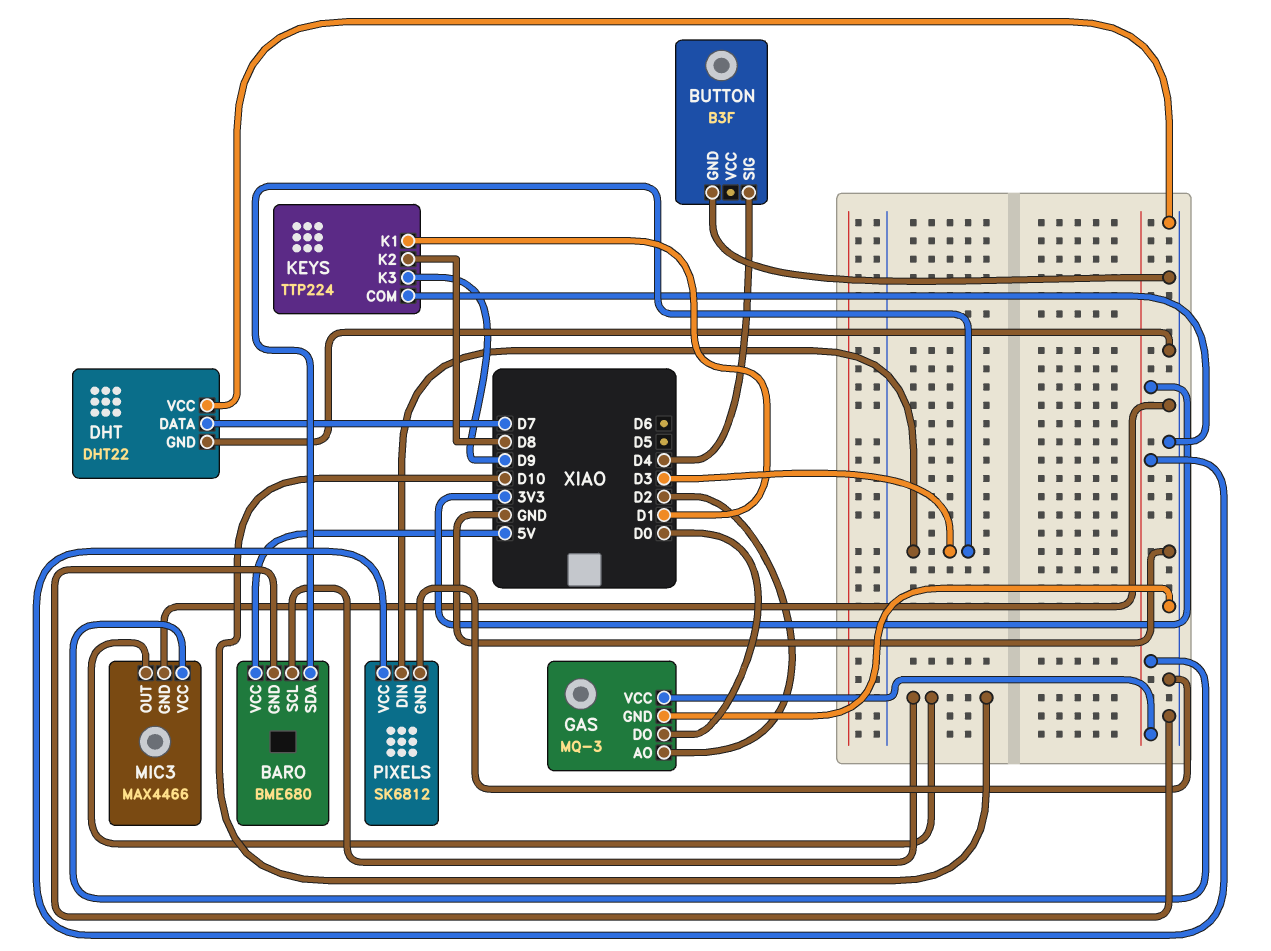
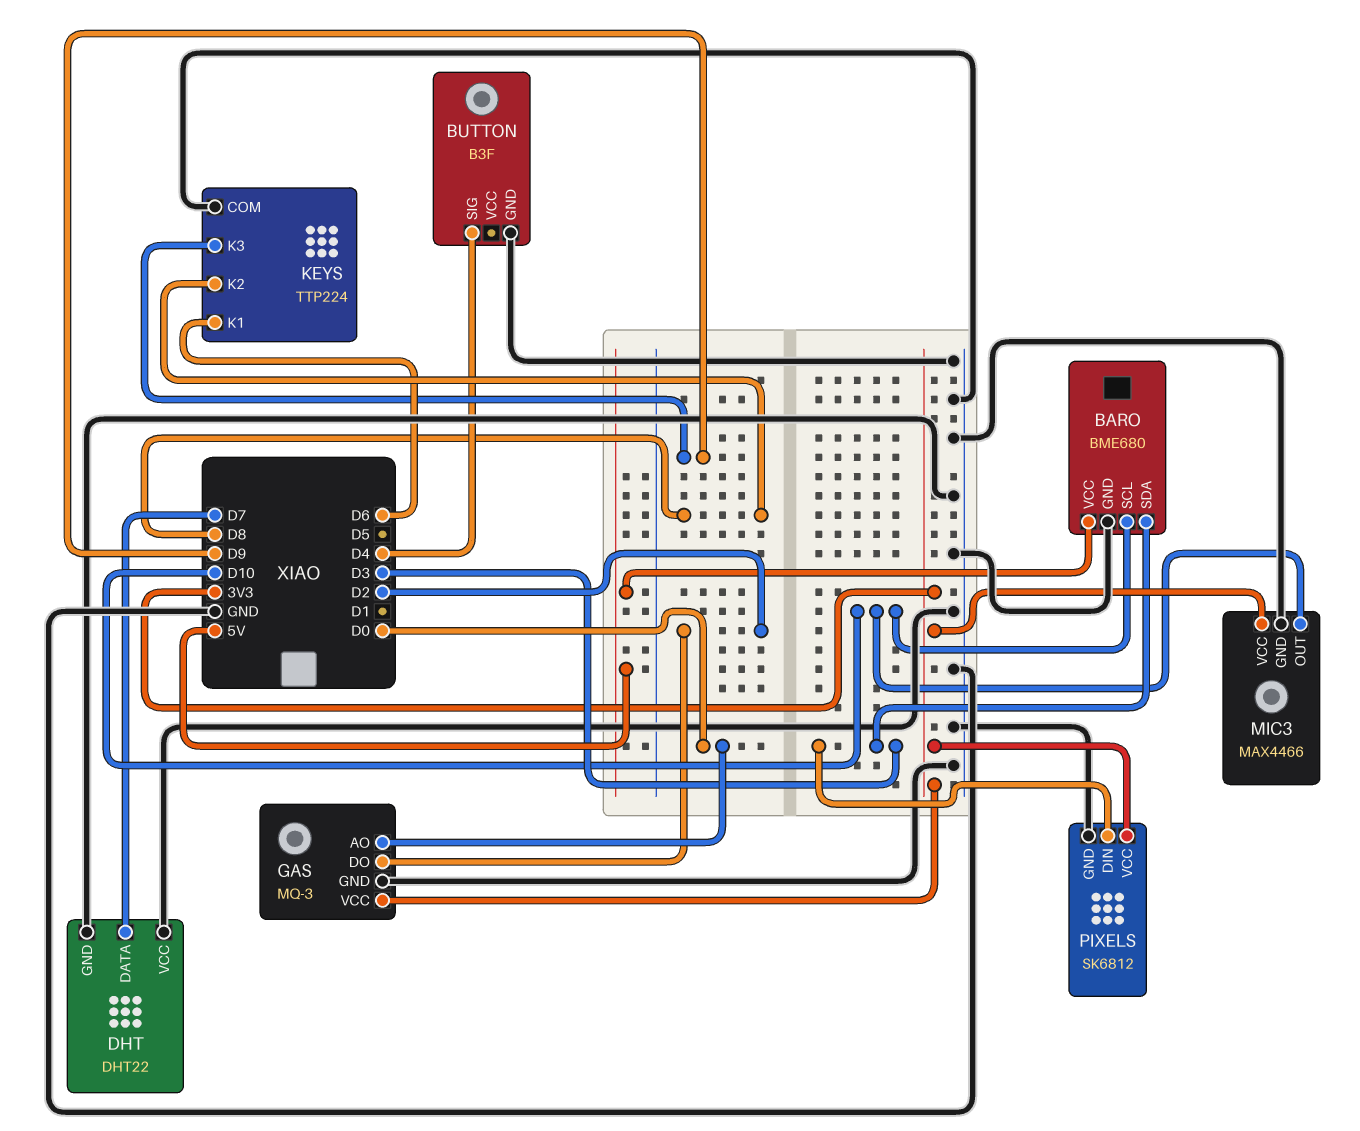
GAS pin AO: D2 -> D0
GAS pin DO: D0 -> D2
KEYS pin K1: D1 -> D6

